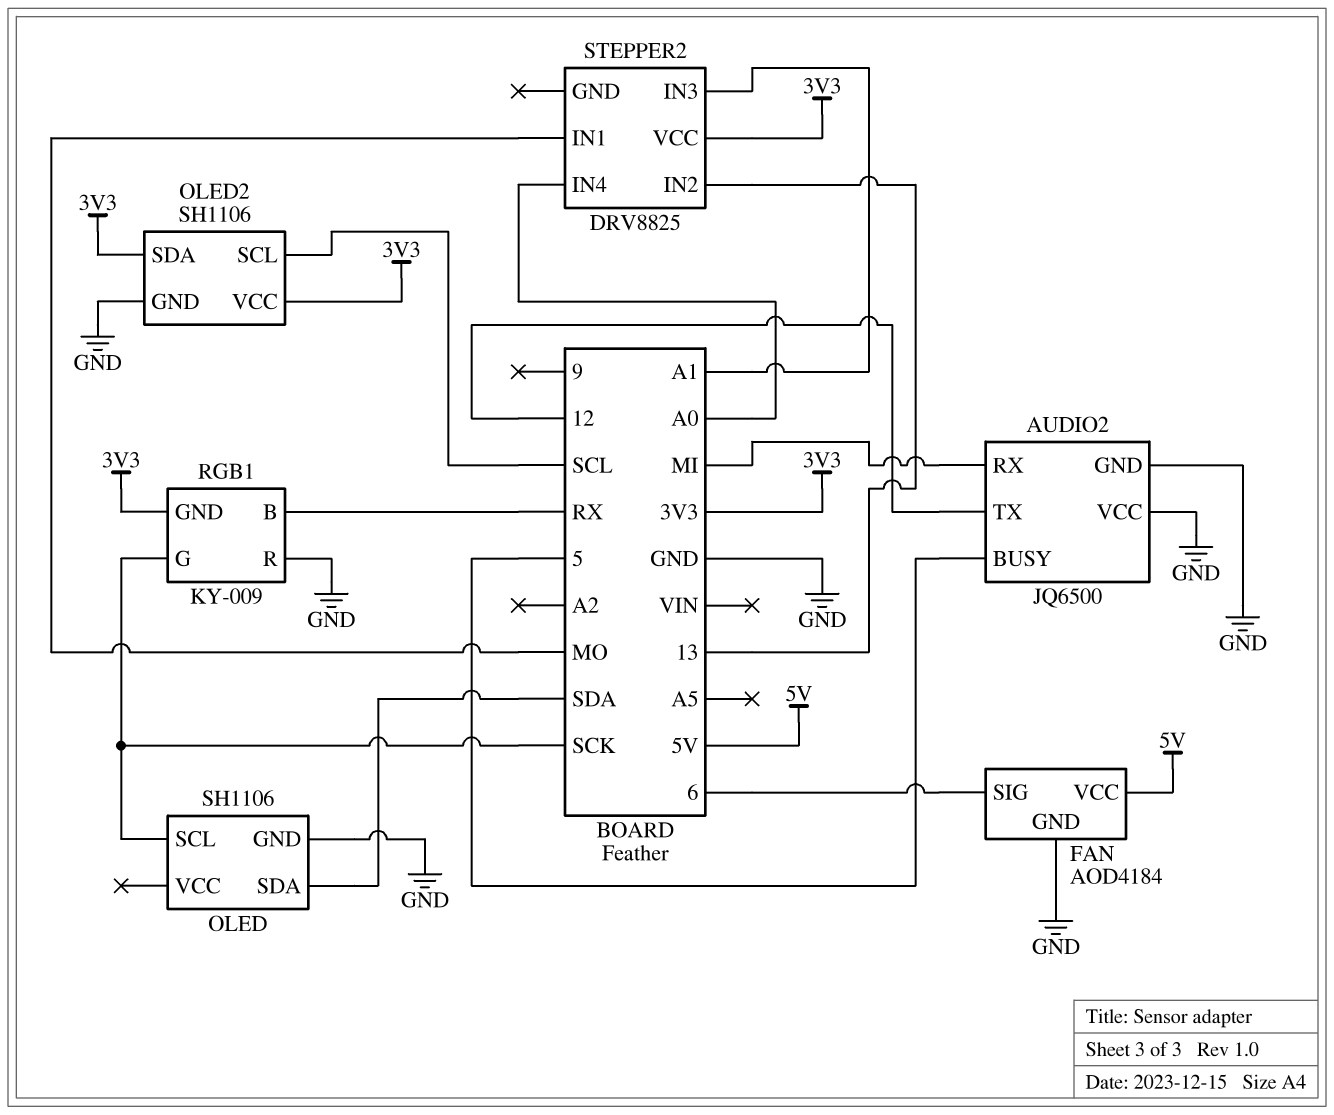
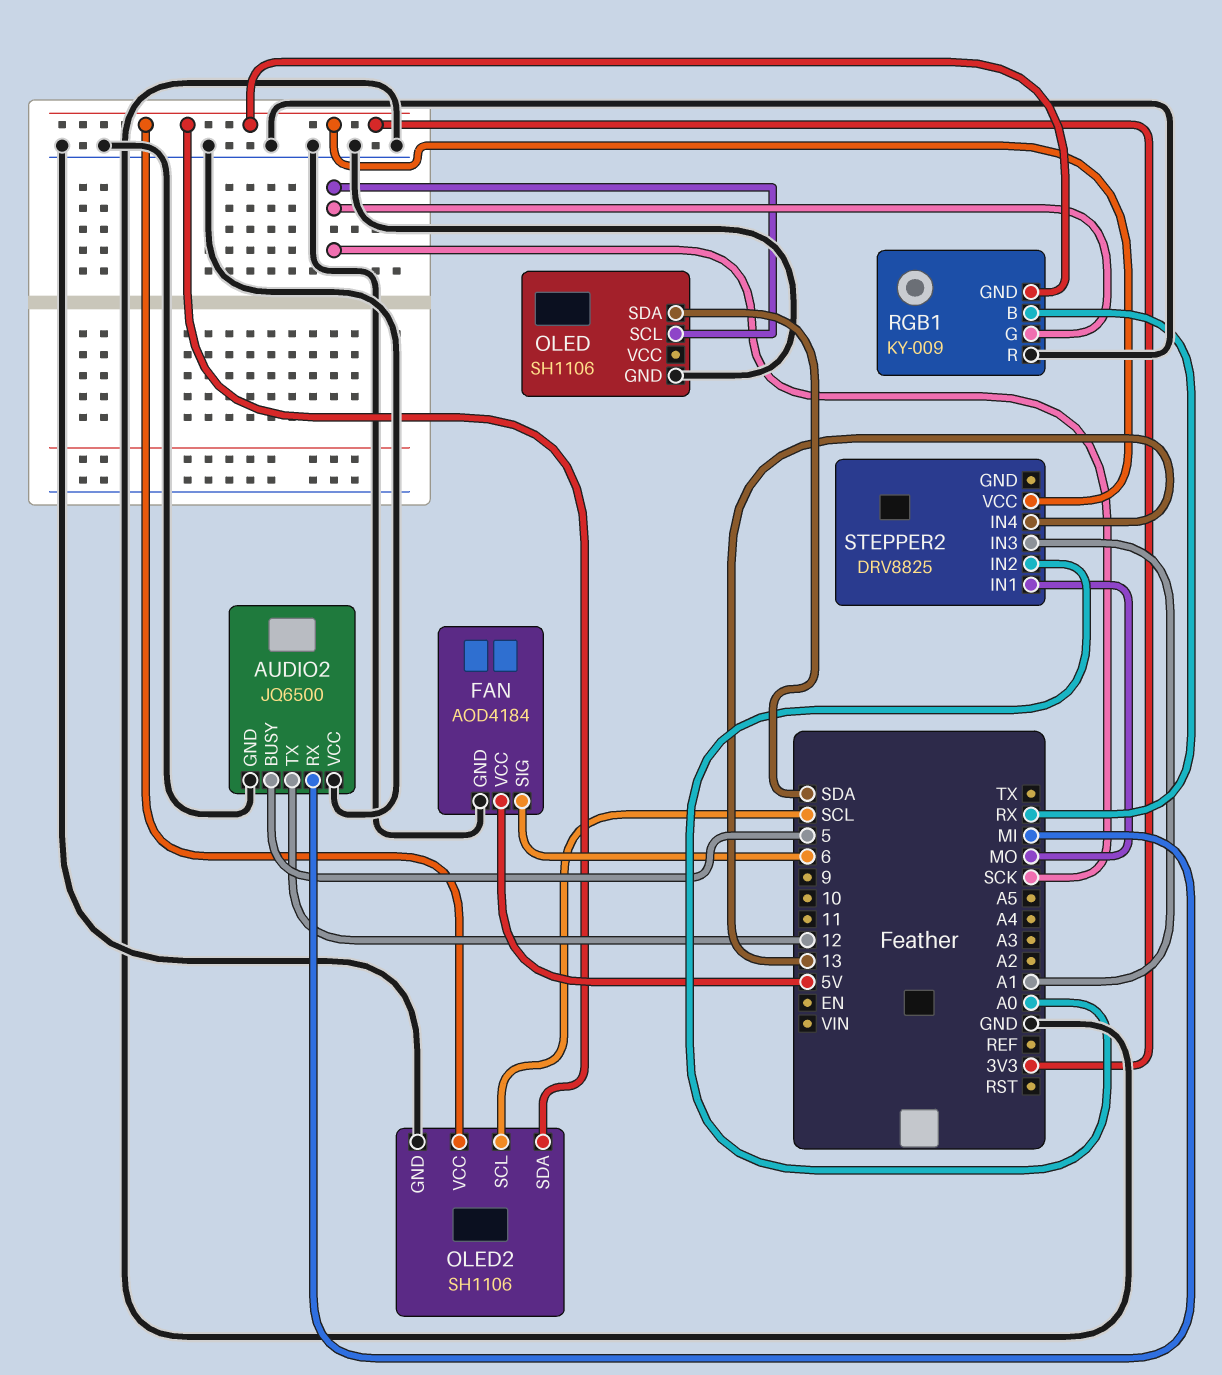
STEPPER2 pin IN2: 13 -> A0
STEPPER2 pin IN4: A0 -> 13

